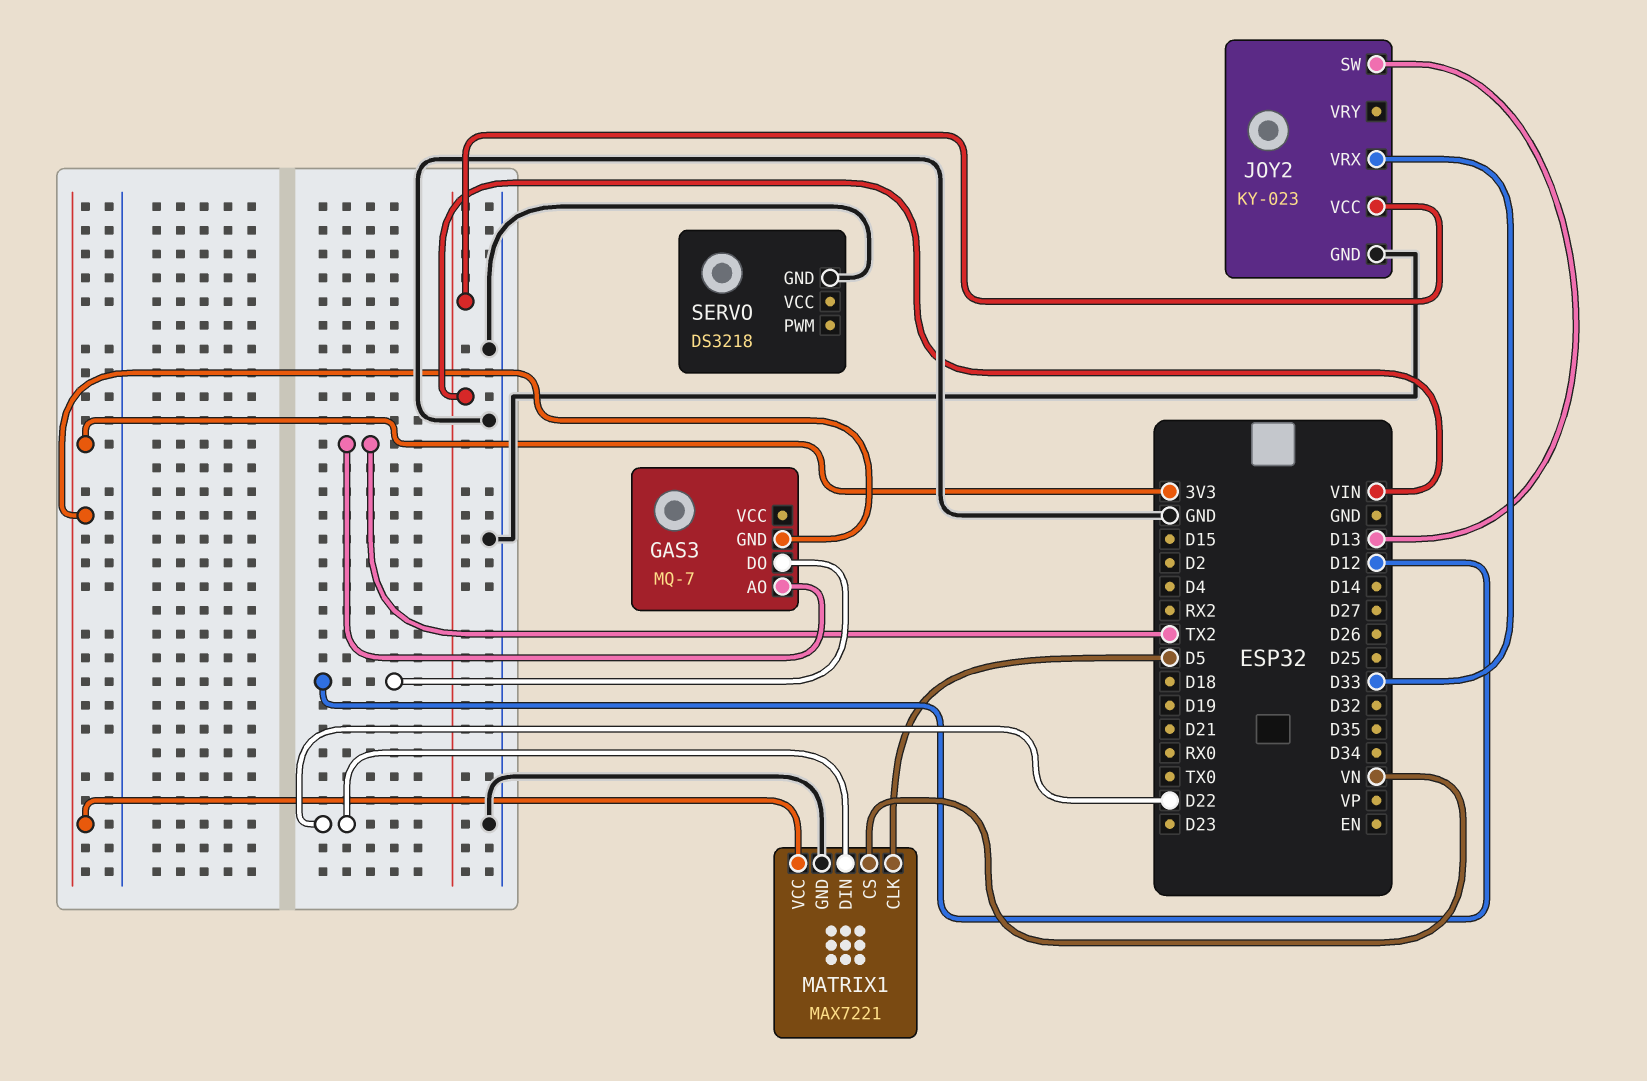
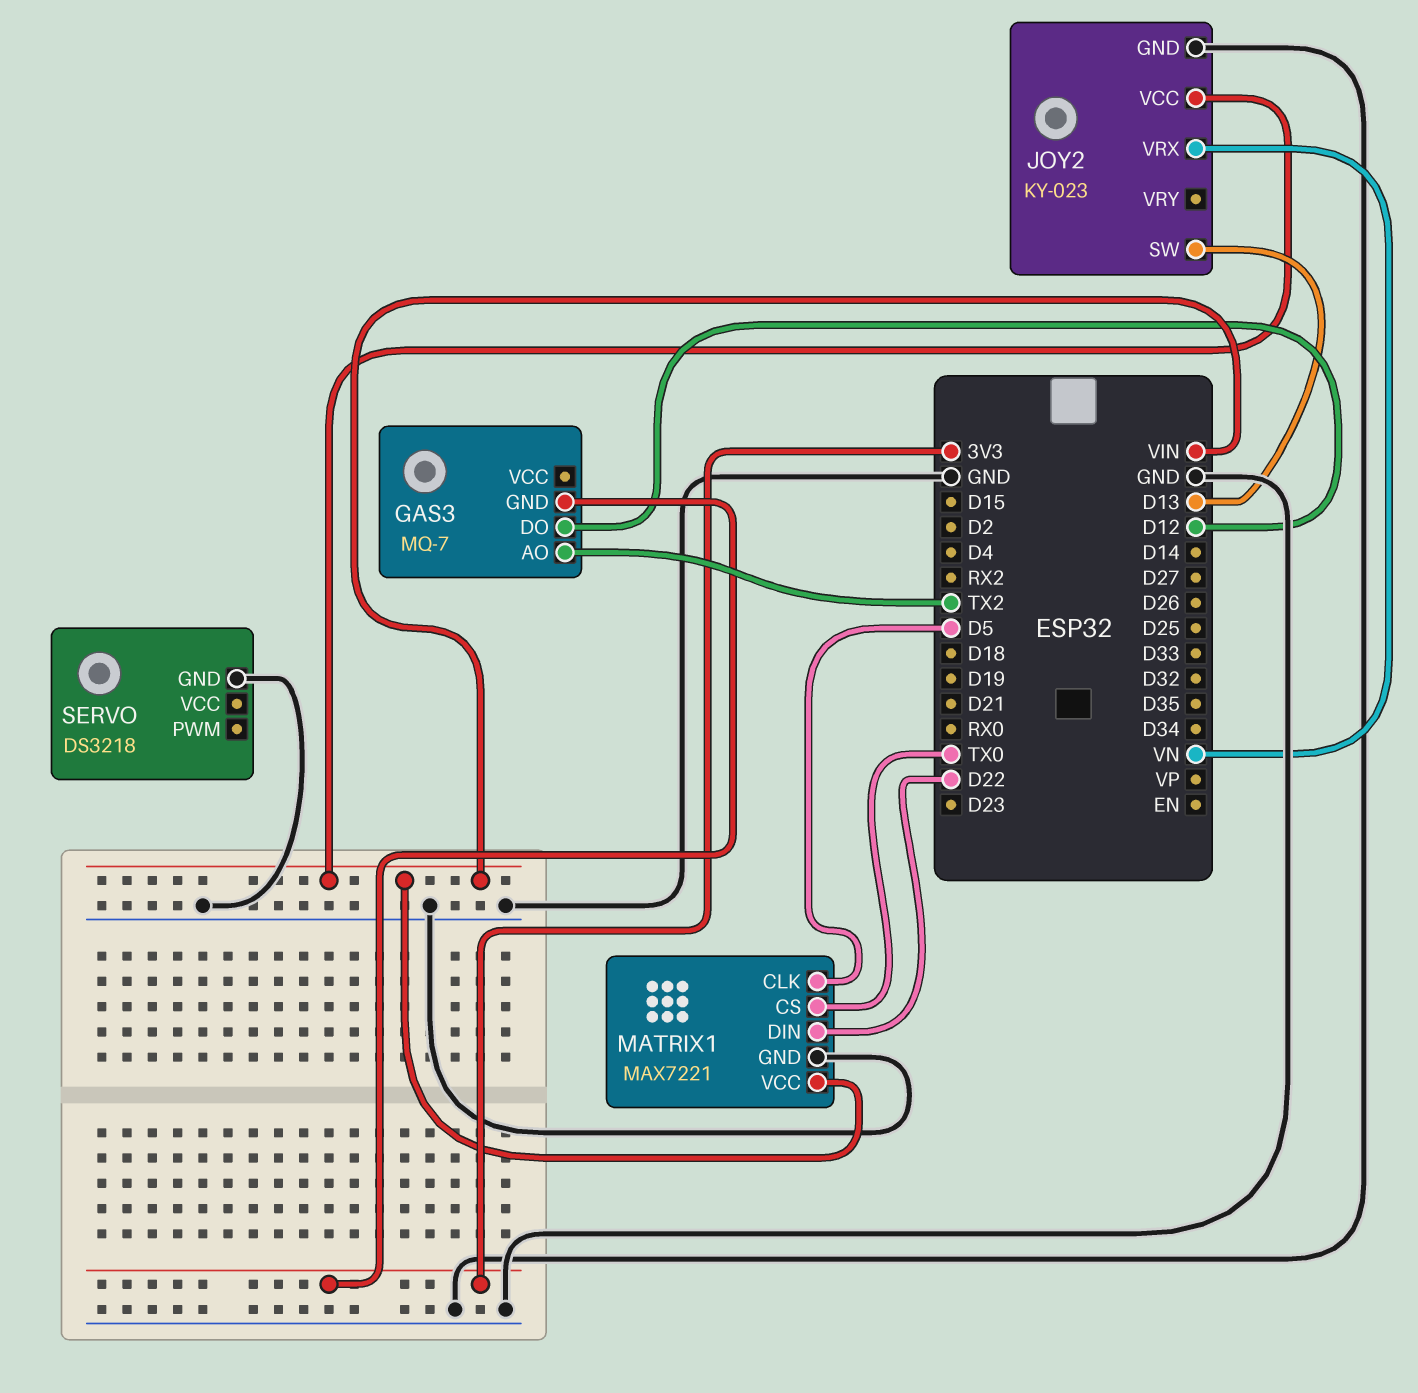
JOY2 pin VRX: D33 -> VN
MATRIX1 pin CS: VN -> TX0
MATRIX1 pin VCC: 3V3 -> VIN

